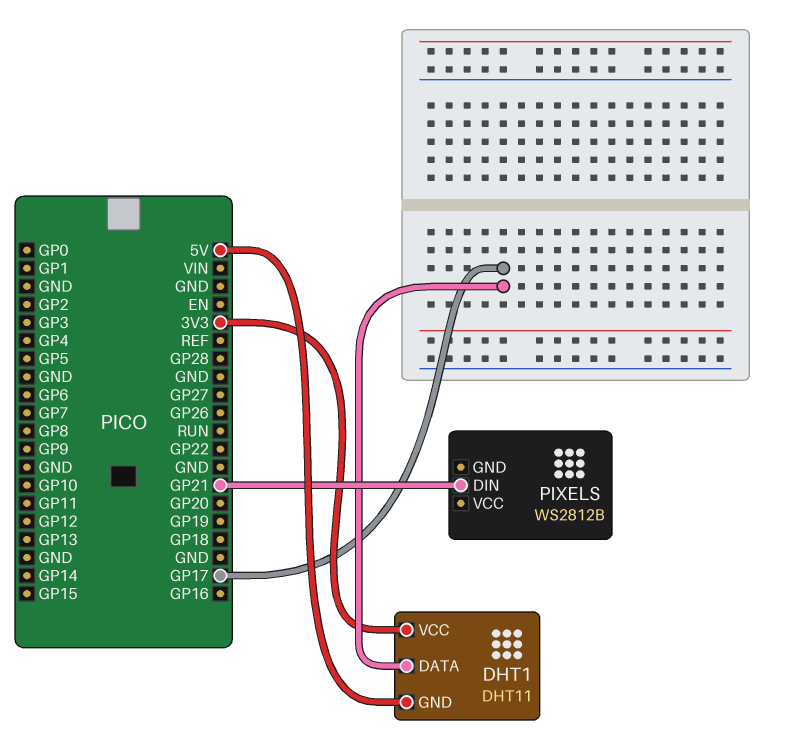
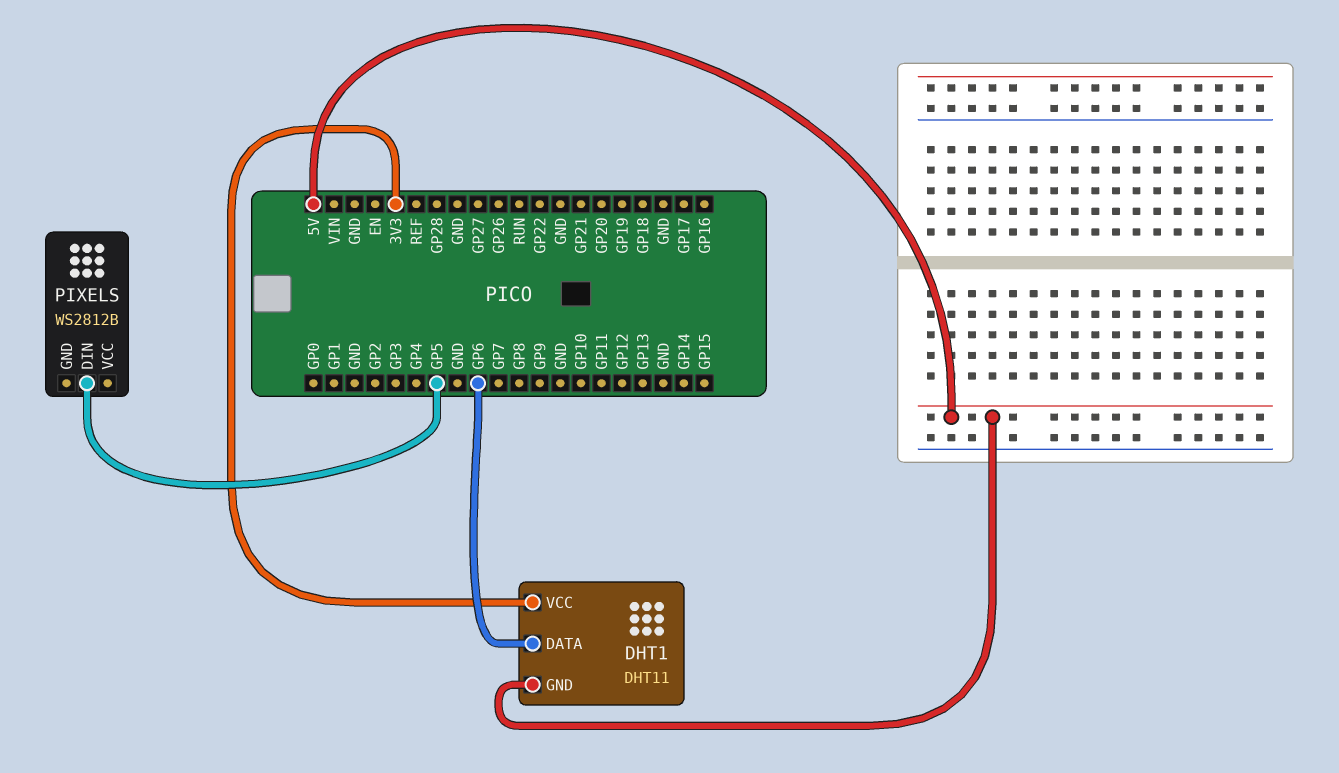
DHT1 pin DATA: GP17 -> GP6
PIXELS pin DIN: GP21 -> GP5

